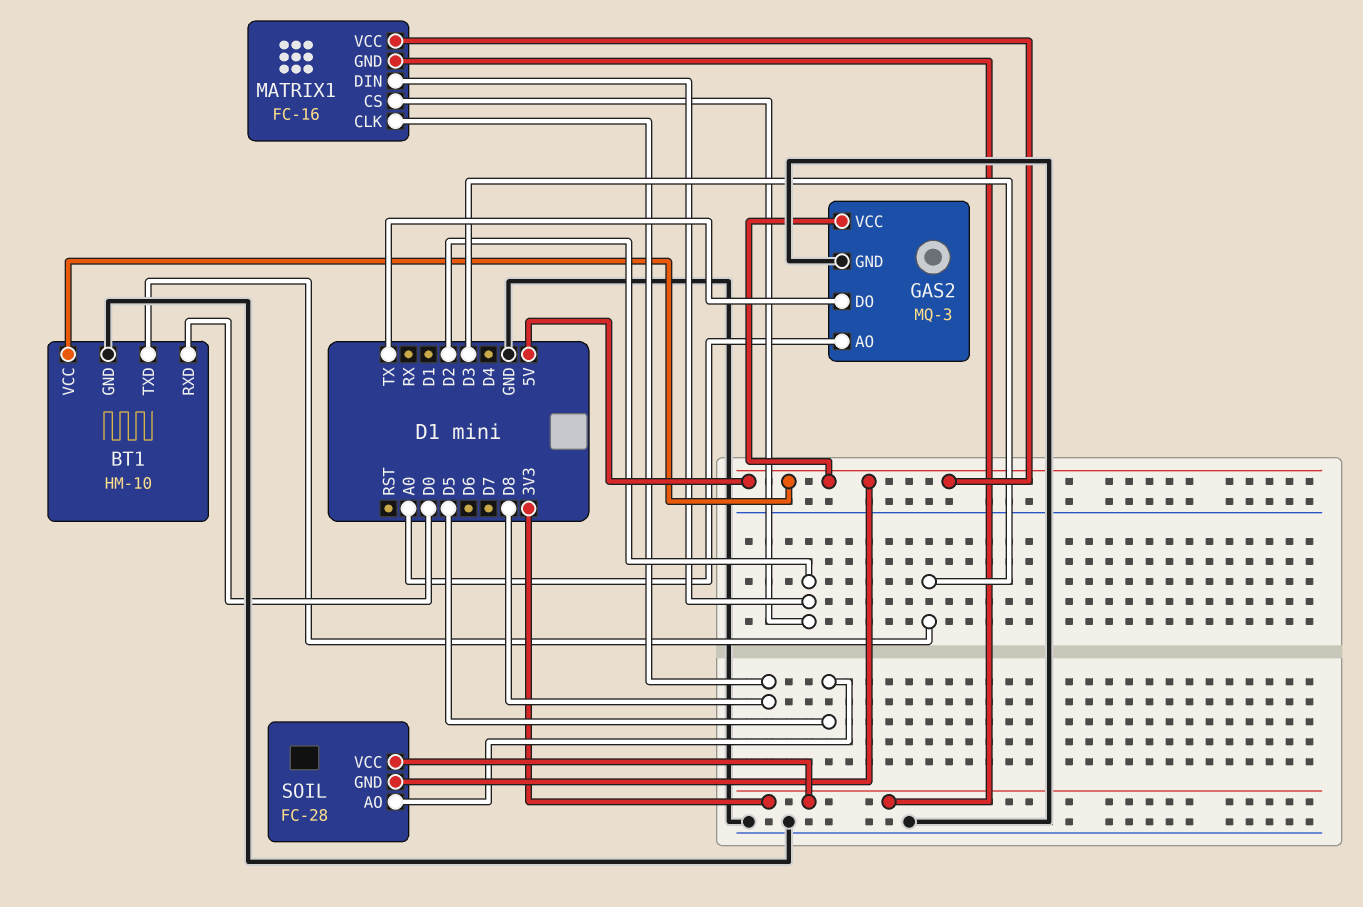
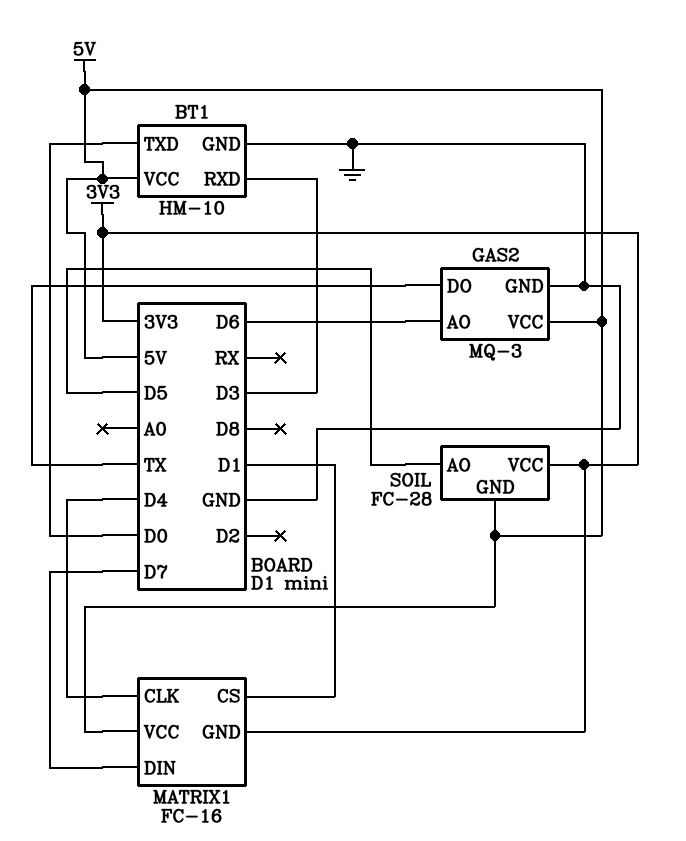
BT1 pin RXD: D0 -> D3
BT1 pin TXD: D3 -> D0
GAS2 pin AO: A0 -> D6
MATRIX1 pin CLK: D8 -> D4
MATRIX1 pin CS: D2 -> D1
MATRIX1 pin DIN: D2 -> D7

